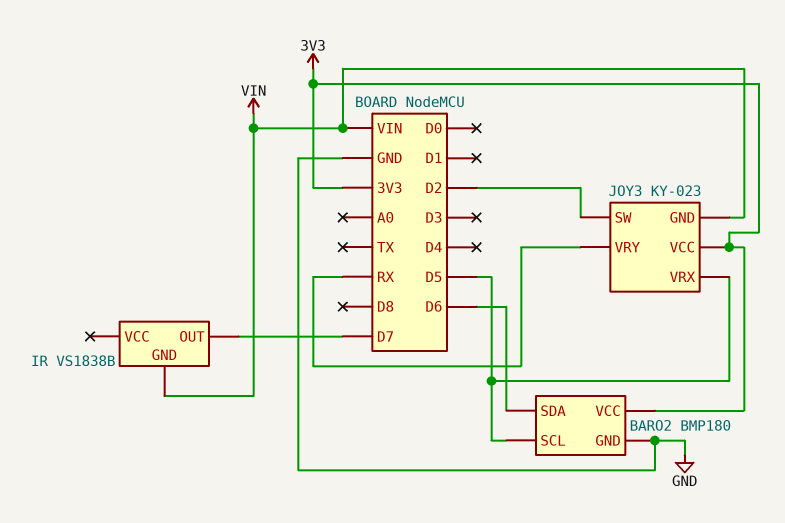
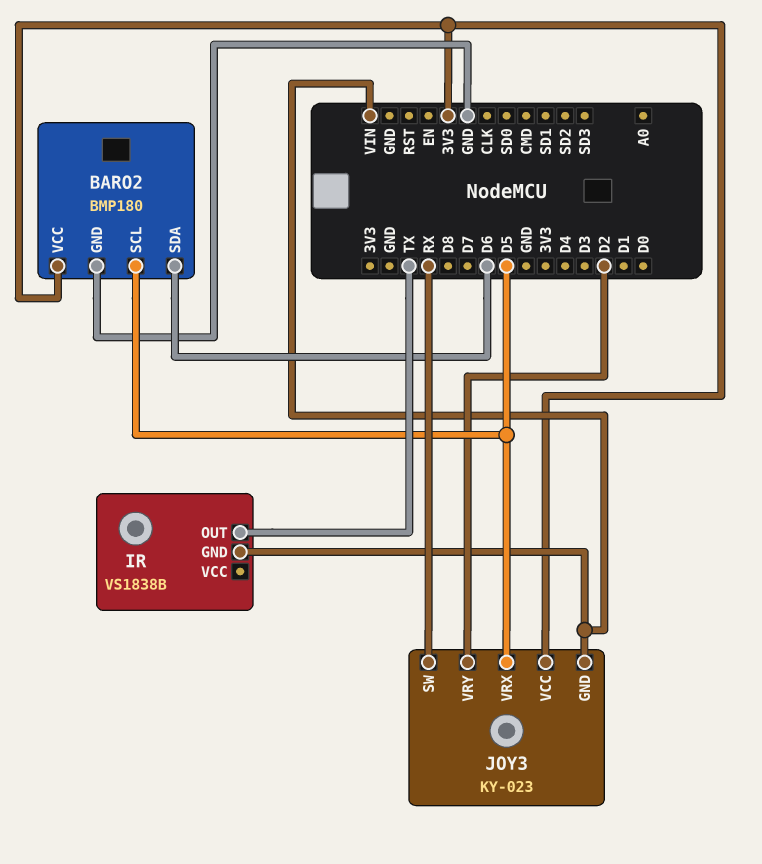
IR pin OUT: D7 -> TX
JOY3 pin SW: D2 -> RX
JOY3 pin VRY: RX -> D2

